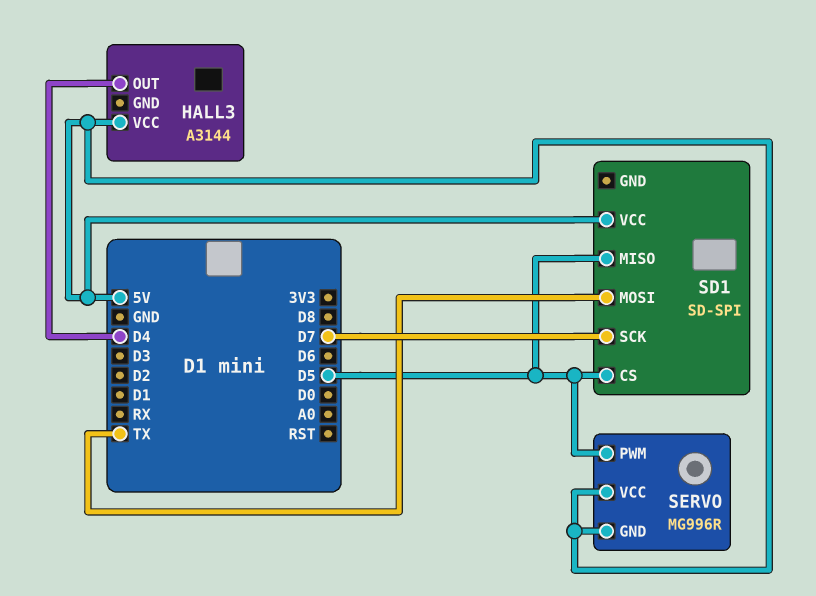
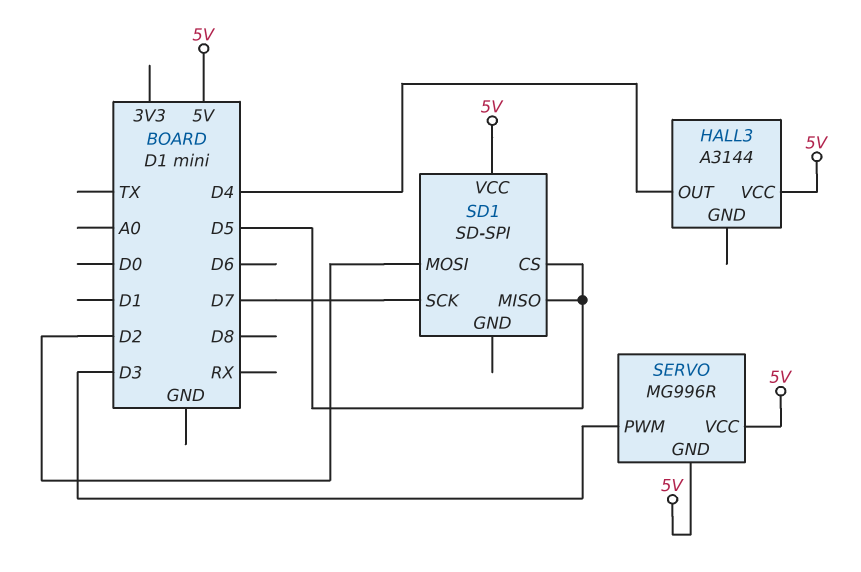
SD1 pin MOSI: TX -> D2
SERVO pin PWM: D5 -> D3

